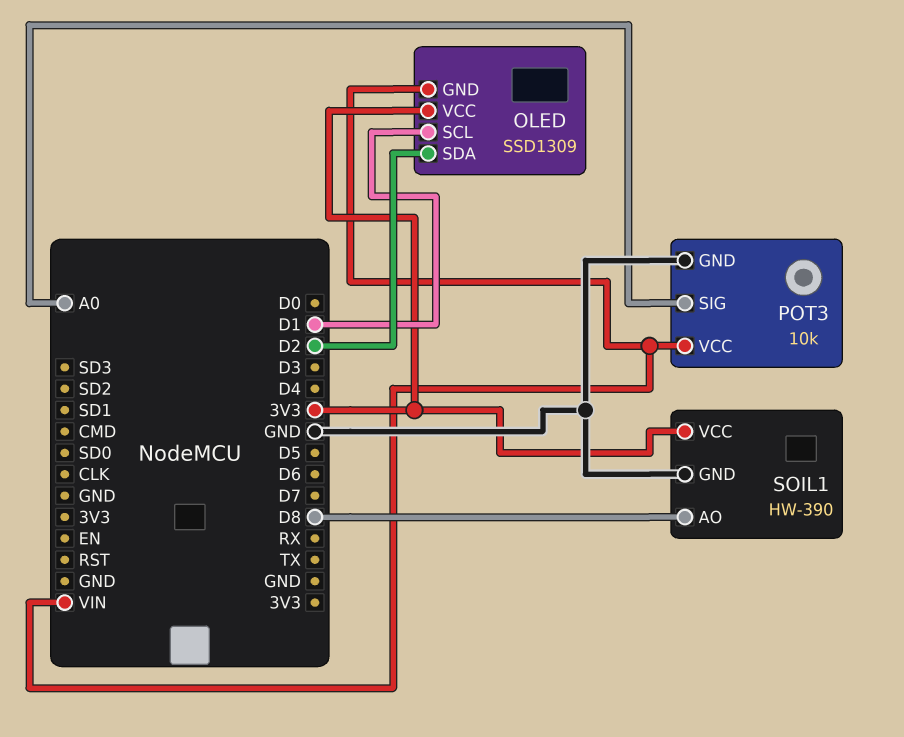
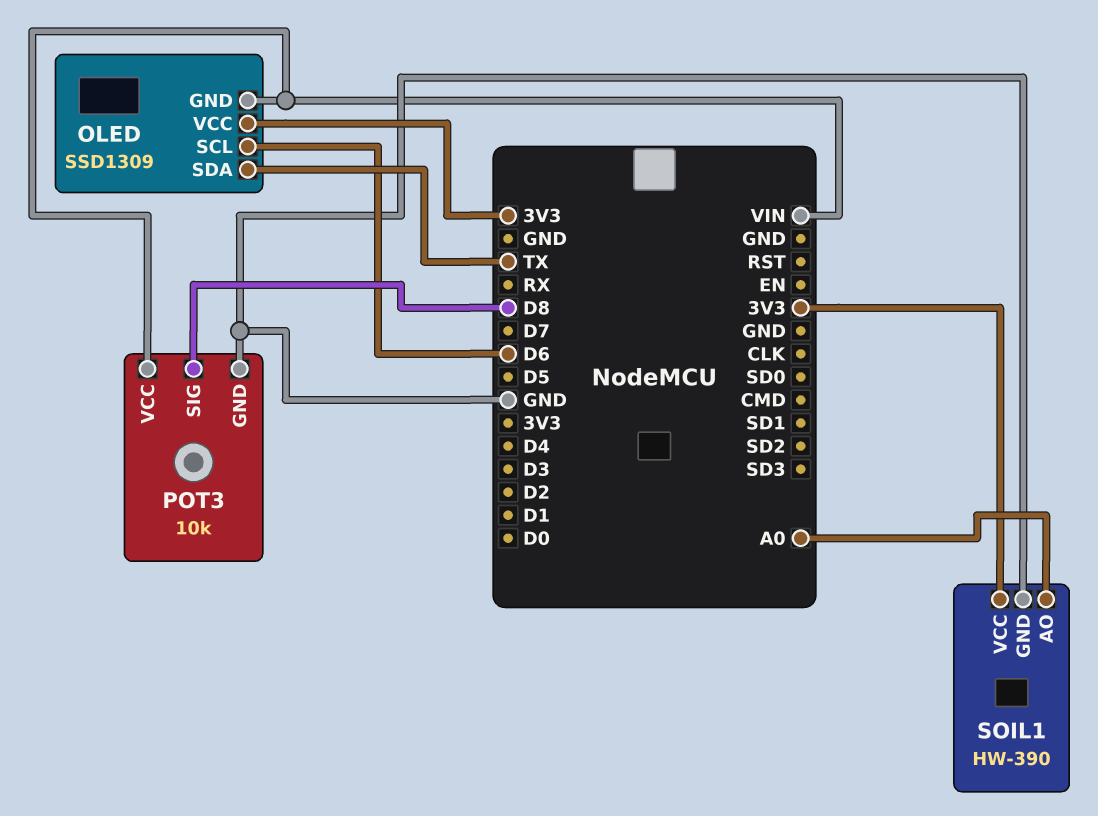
OLED pin SCL: D1 -> D6
OLED pin SDA: D2 -> TX
POT3 pin SIG: A0 -> D8
SOIL1 pin AO: D8 -> A0

